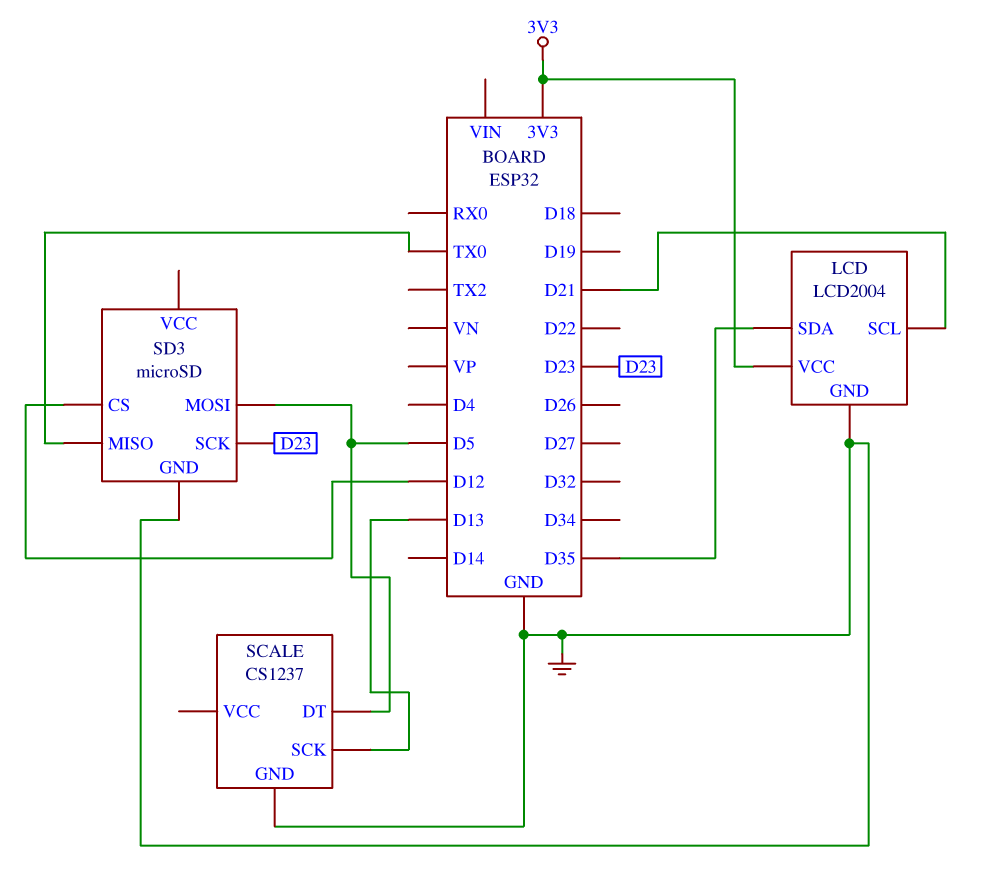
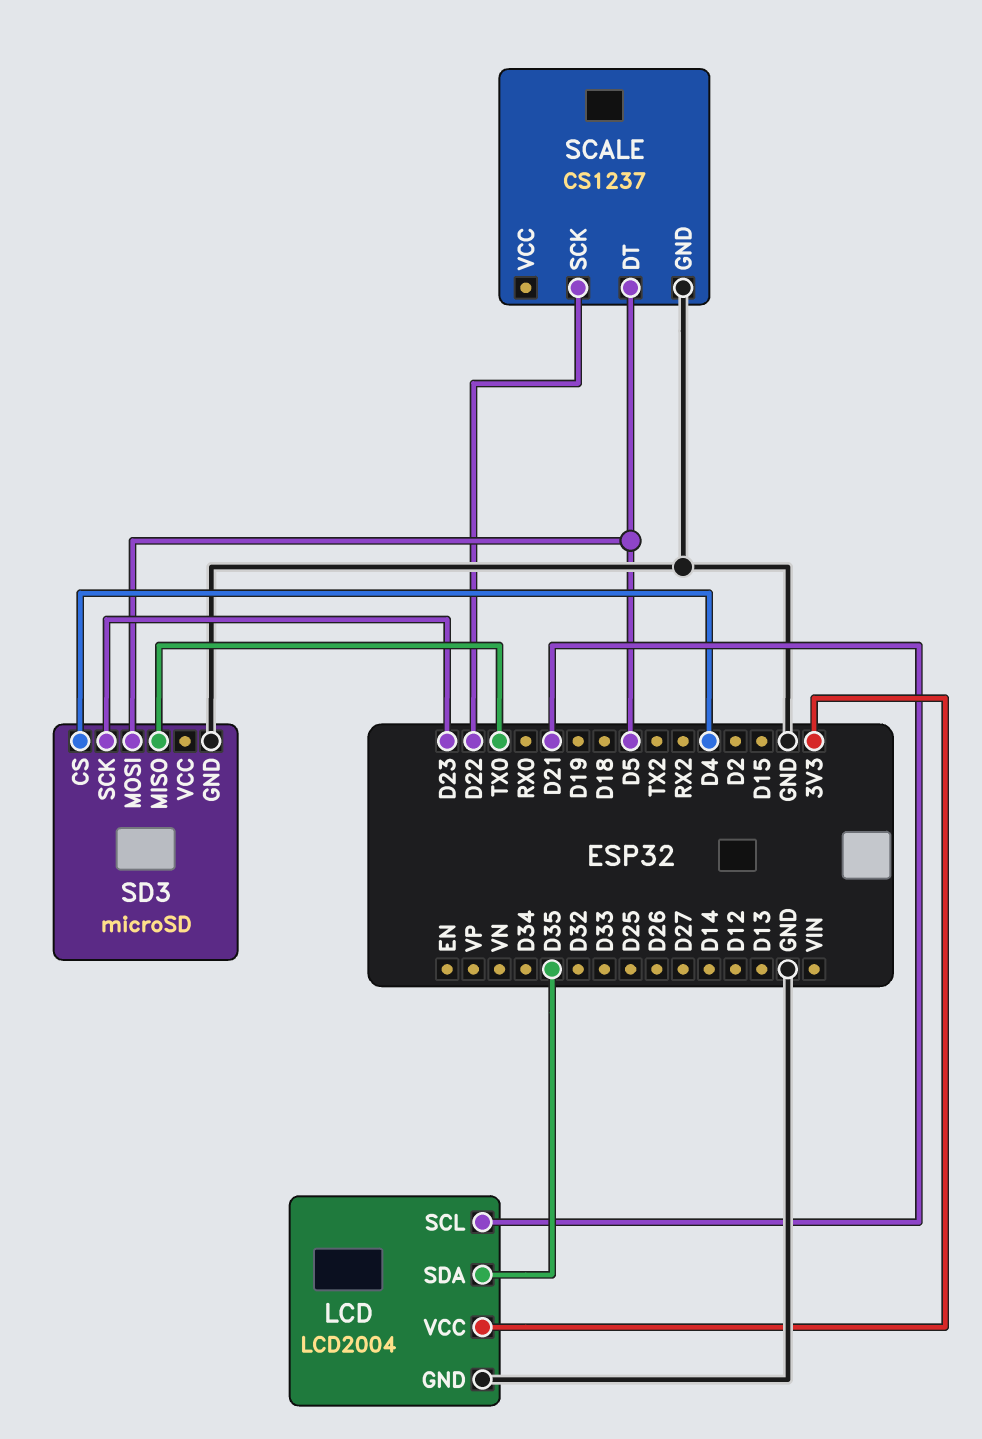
SCALE pin SCK: D13 -> D22
SD3 pin CS: D12 -> D4

